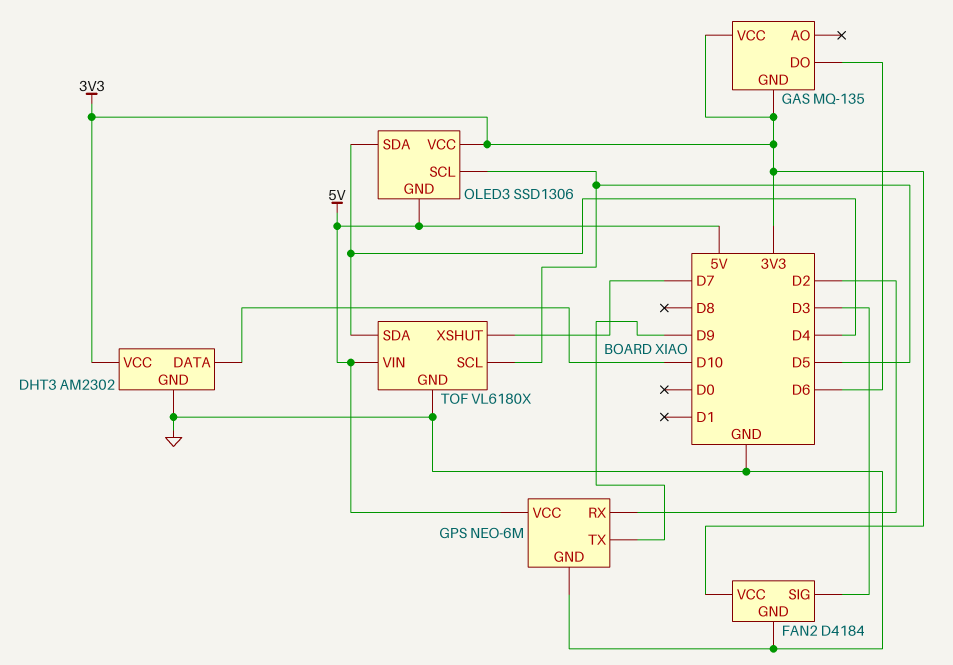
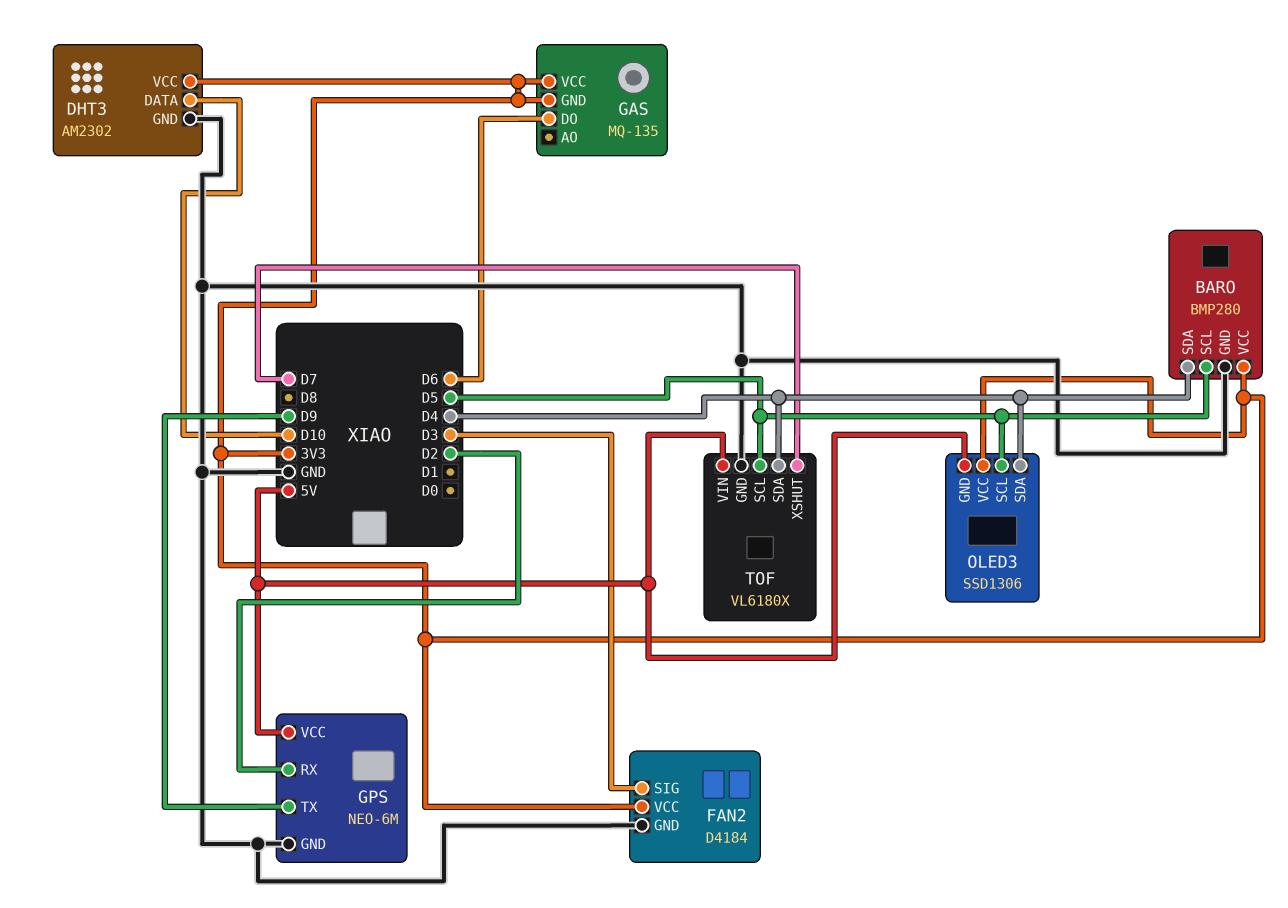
BARO: none -> BMP280
BARO pin GND: none -> GND
BARO pin SCL: none -> D5
BARO pin SDA: none -> D4
BARO pin VCC: none -> 3V3

